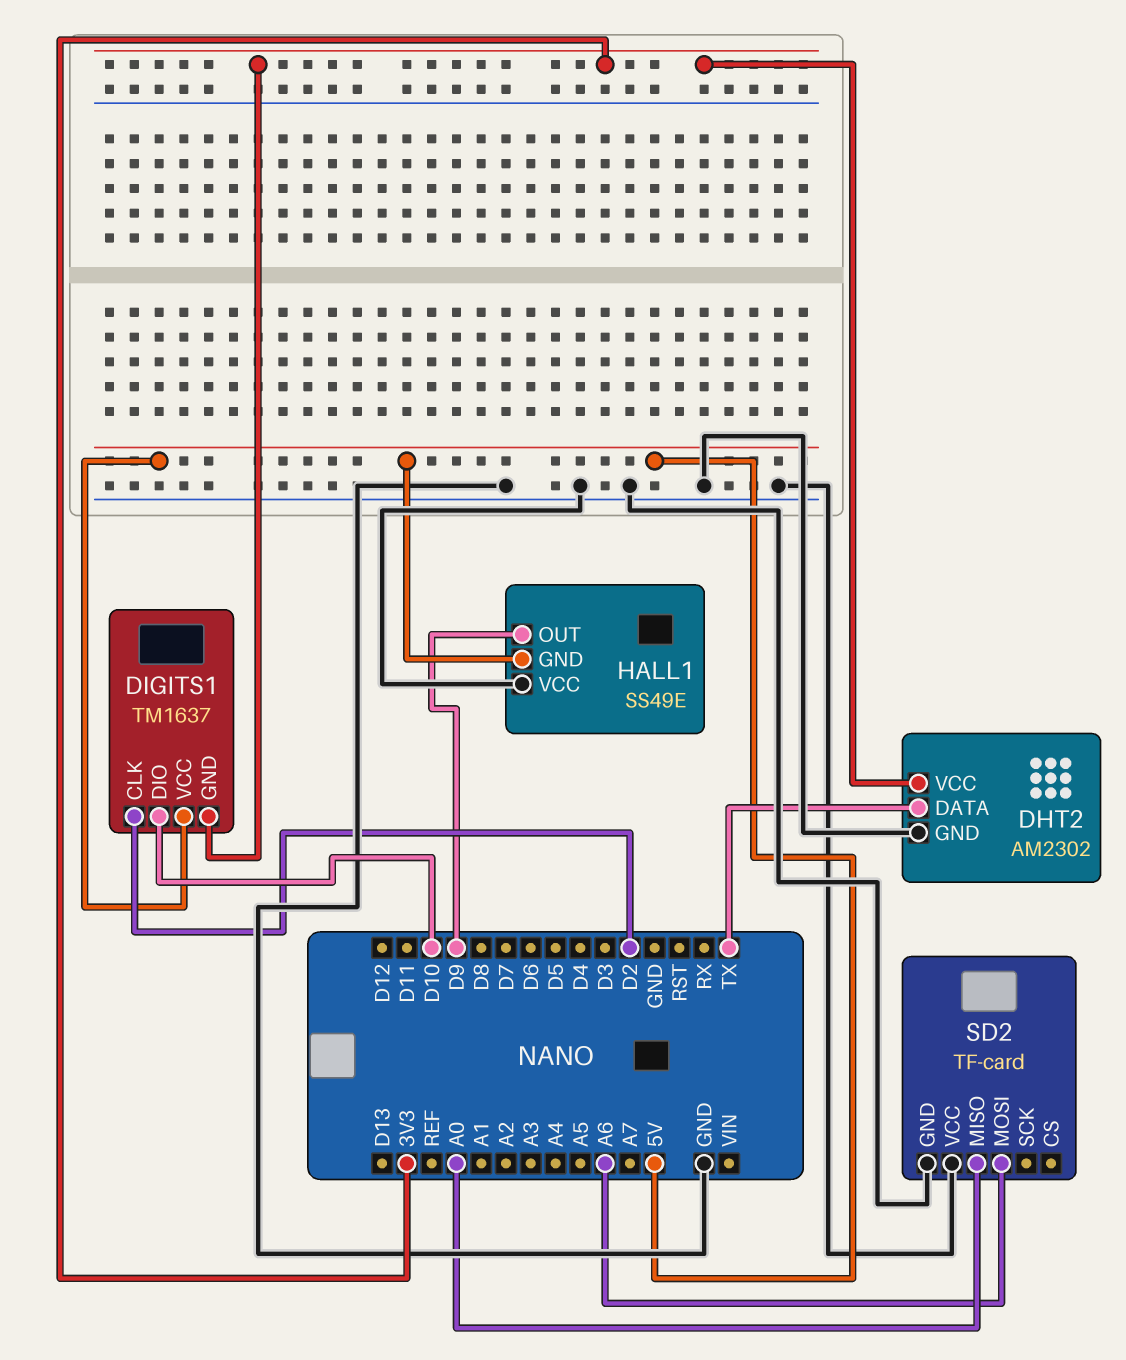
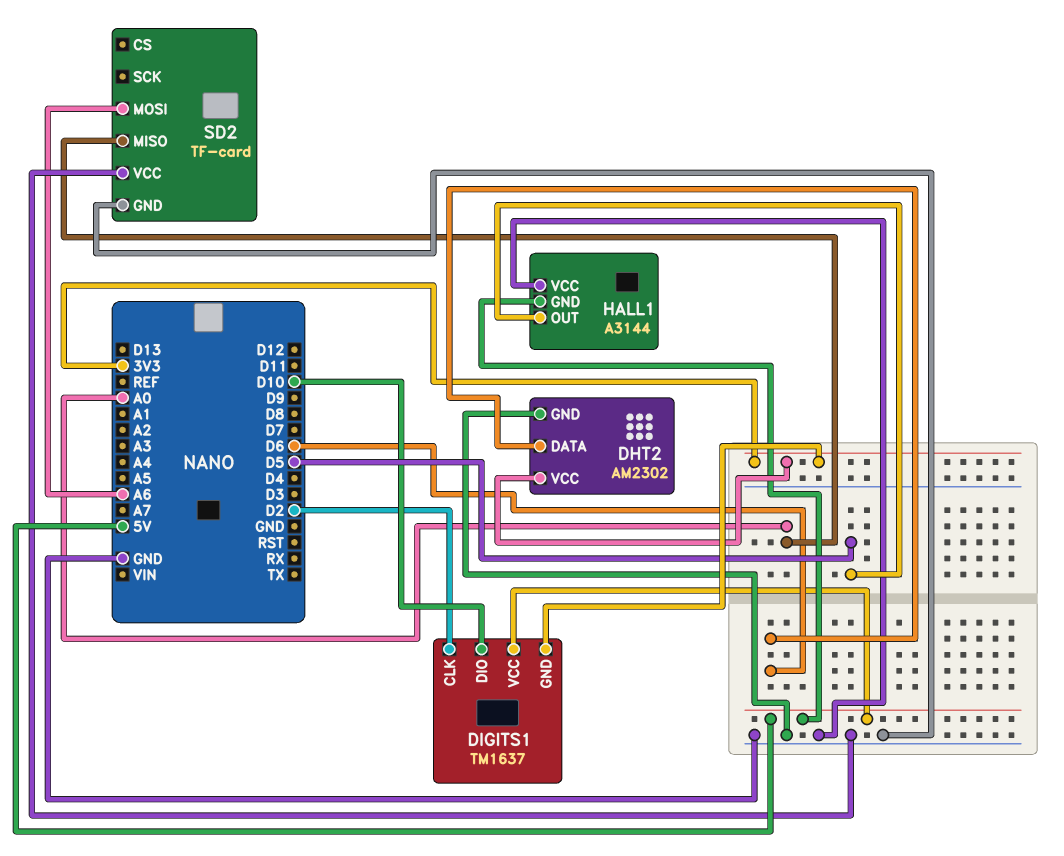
DHT2 pin DATA: TX -> D6
HALL1: SS49E -> A3144
HALL1 pin OUT: D9 -> D5

